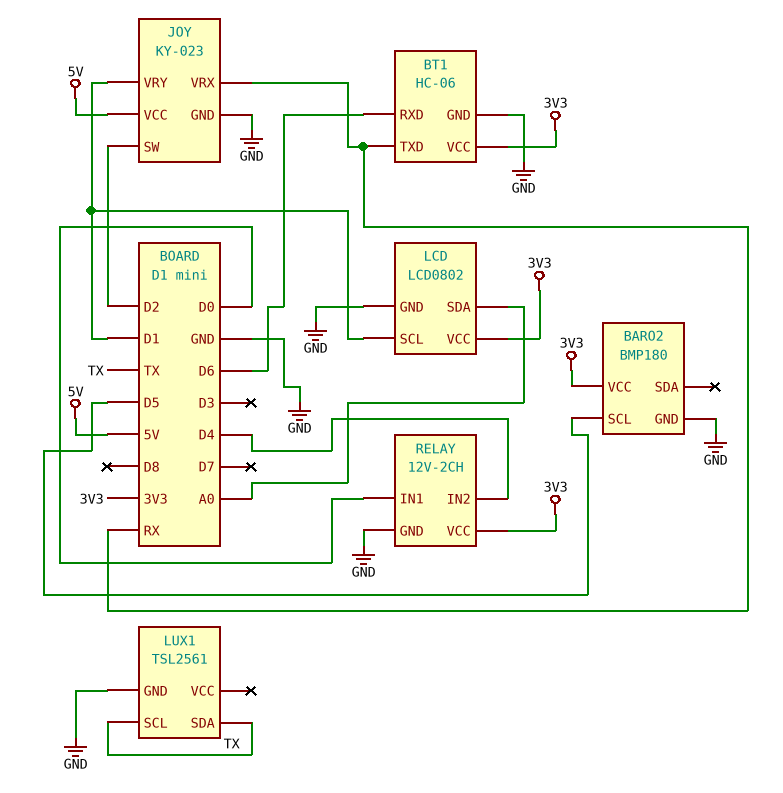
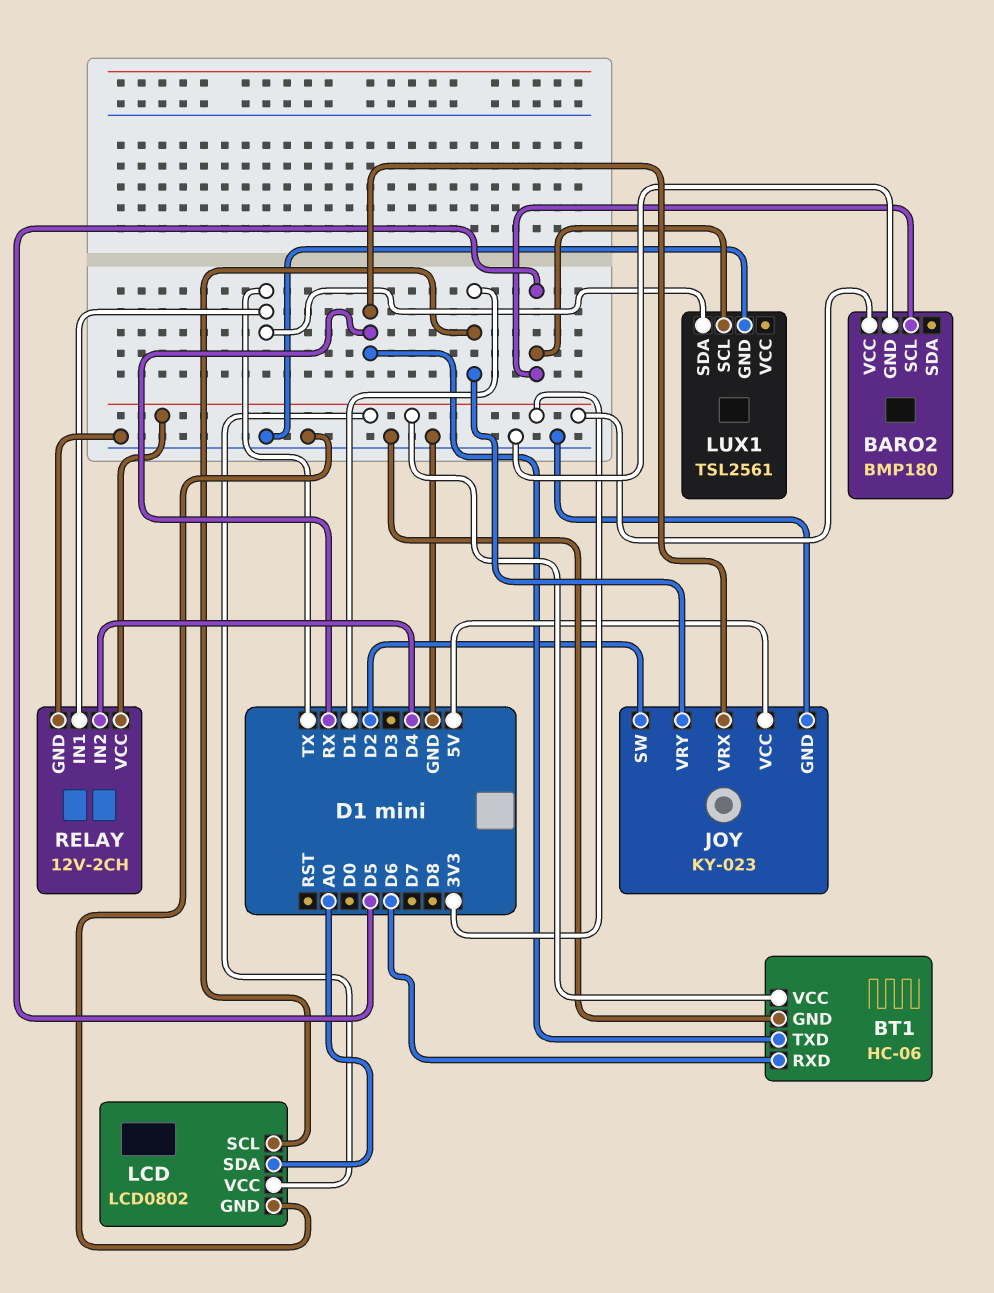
LUX1 pin SCL: TX -> D5
RELAY pin IN1: D0 -> TX

